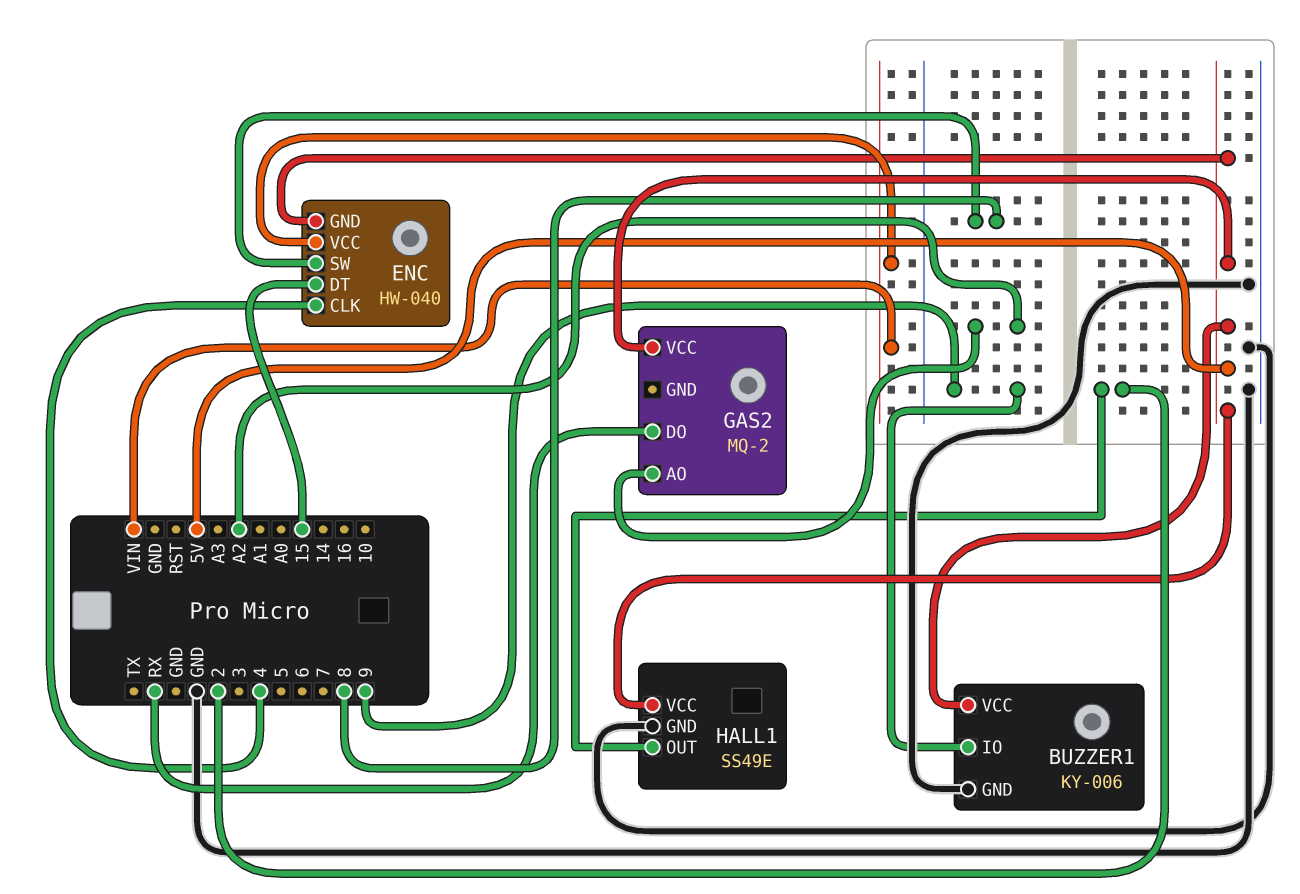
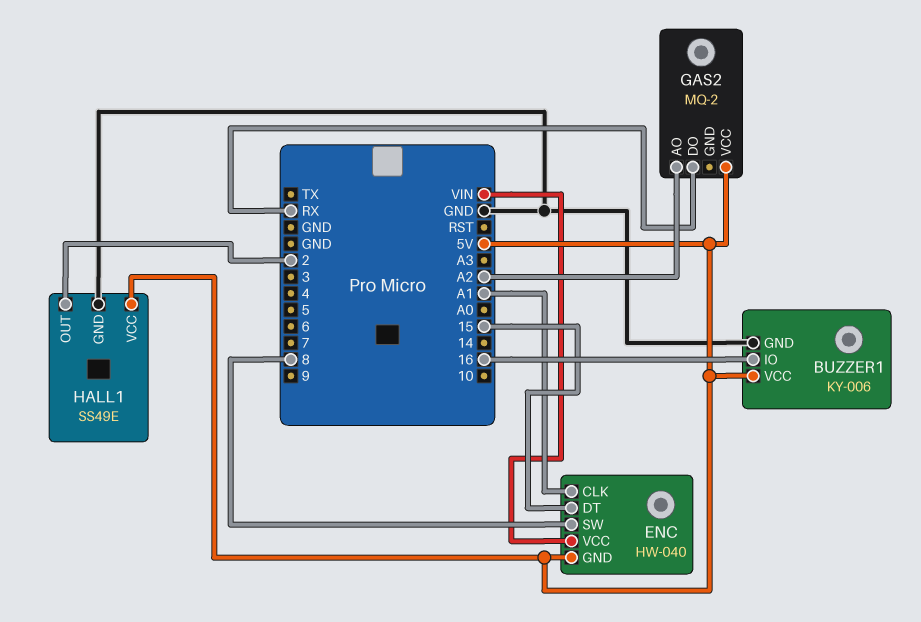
BUZZER1 pin IO: 9 -> 16
ENC pin CLK: 4 -> A1

